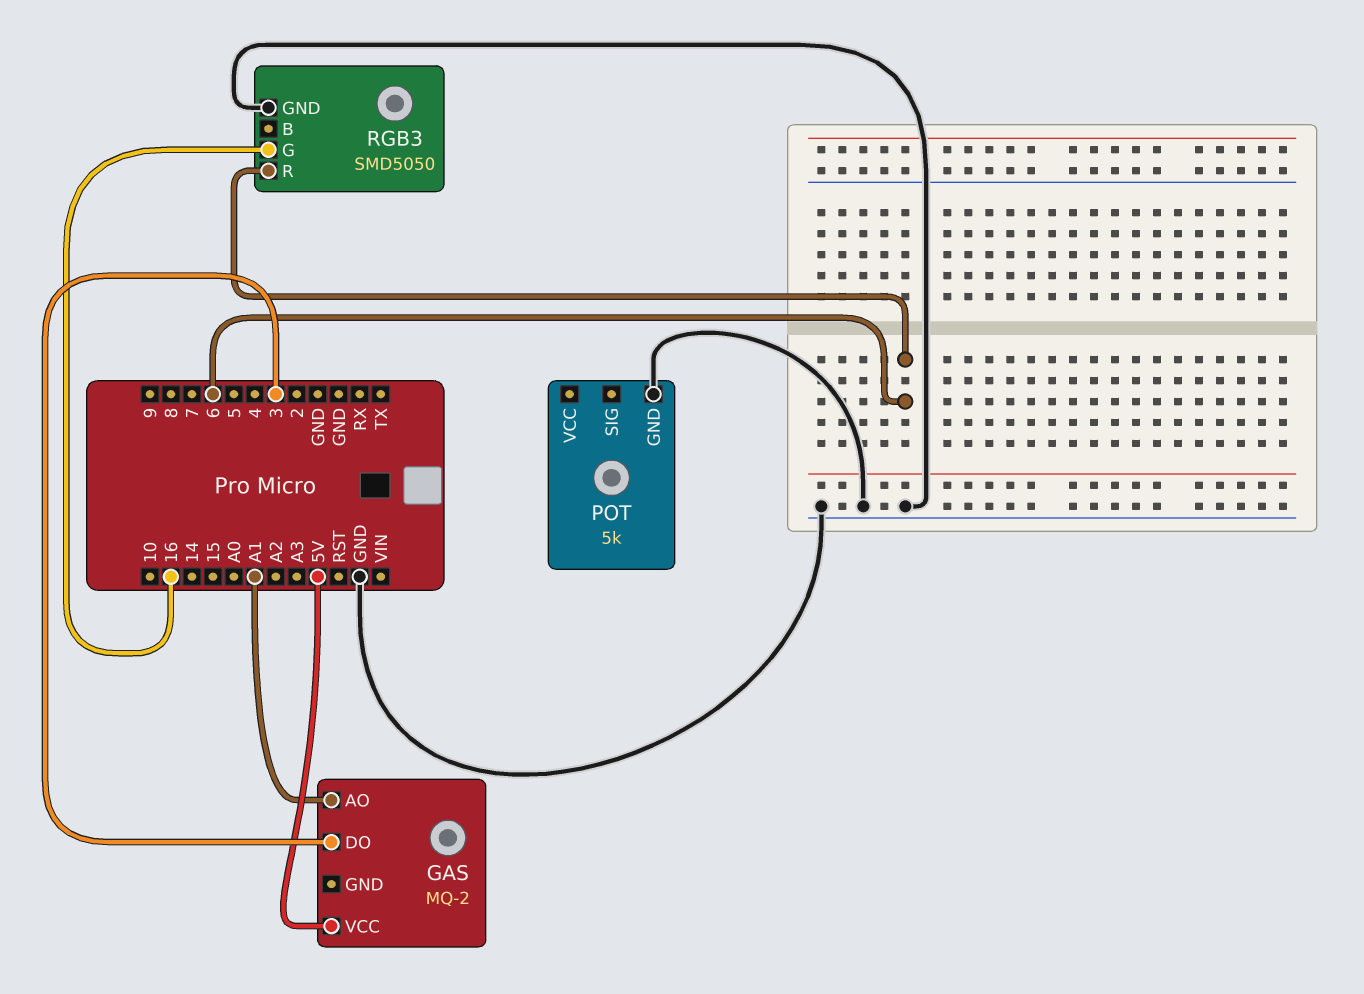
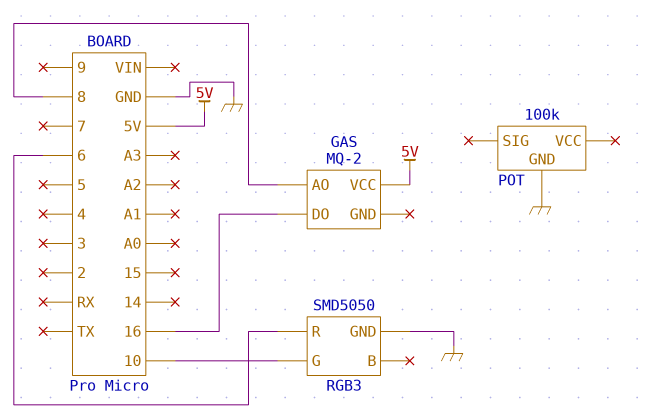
GAS pin AO: A1 -> 8
GAS pin DO: 3 -> 16
POT: 5k -> 100k
RGB3 pin G: 16 -> 10

